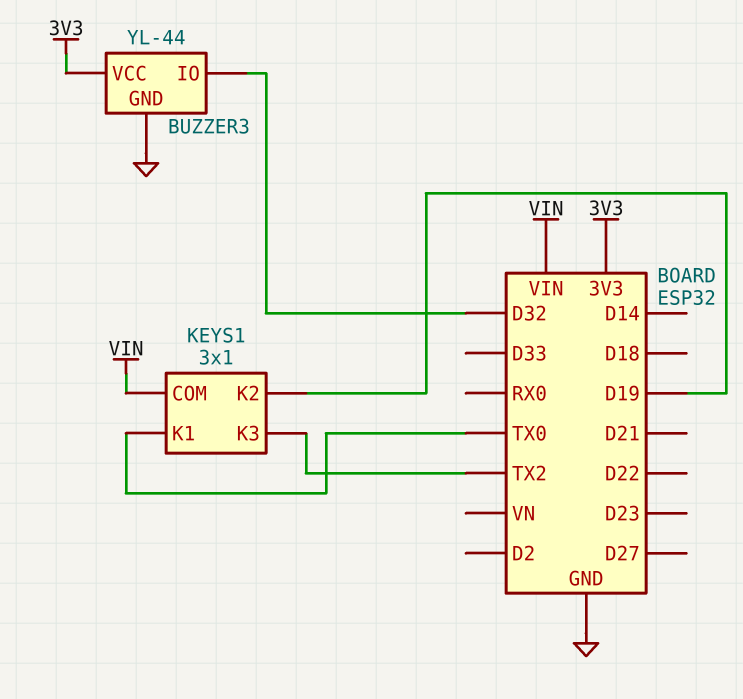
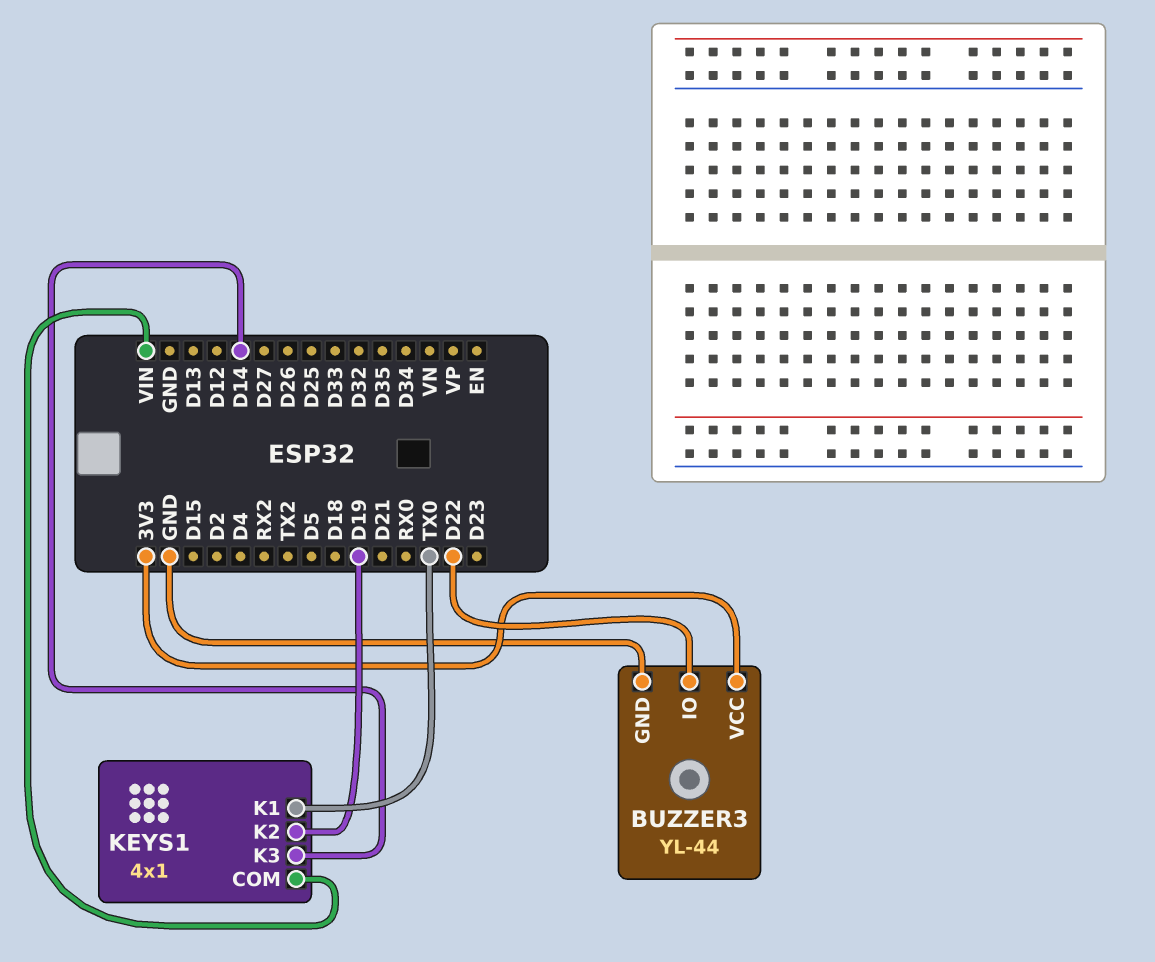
BUZZER3 pin IO: D32 -> D22
KEYS1: 3x1 -> 4x1
KEYS1 pin K3: TX2 -> D14

